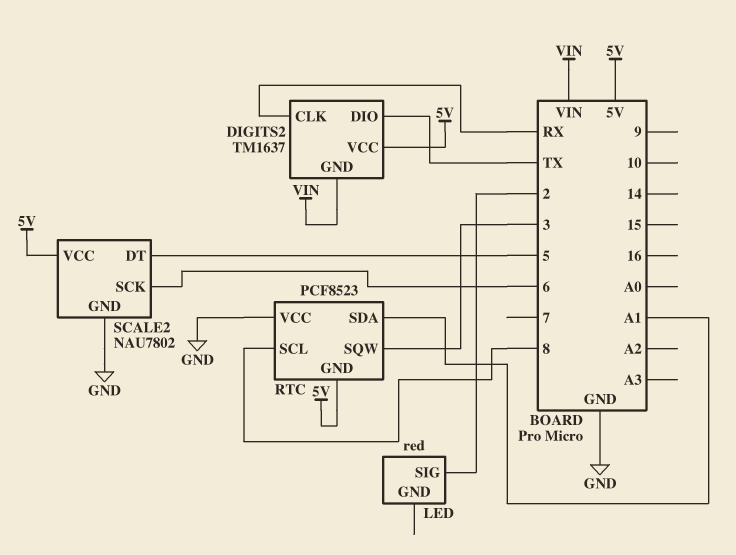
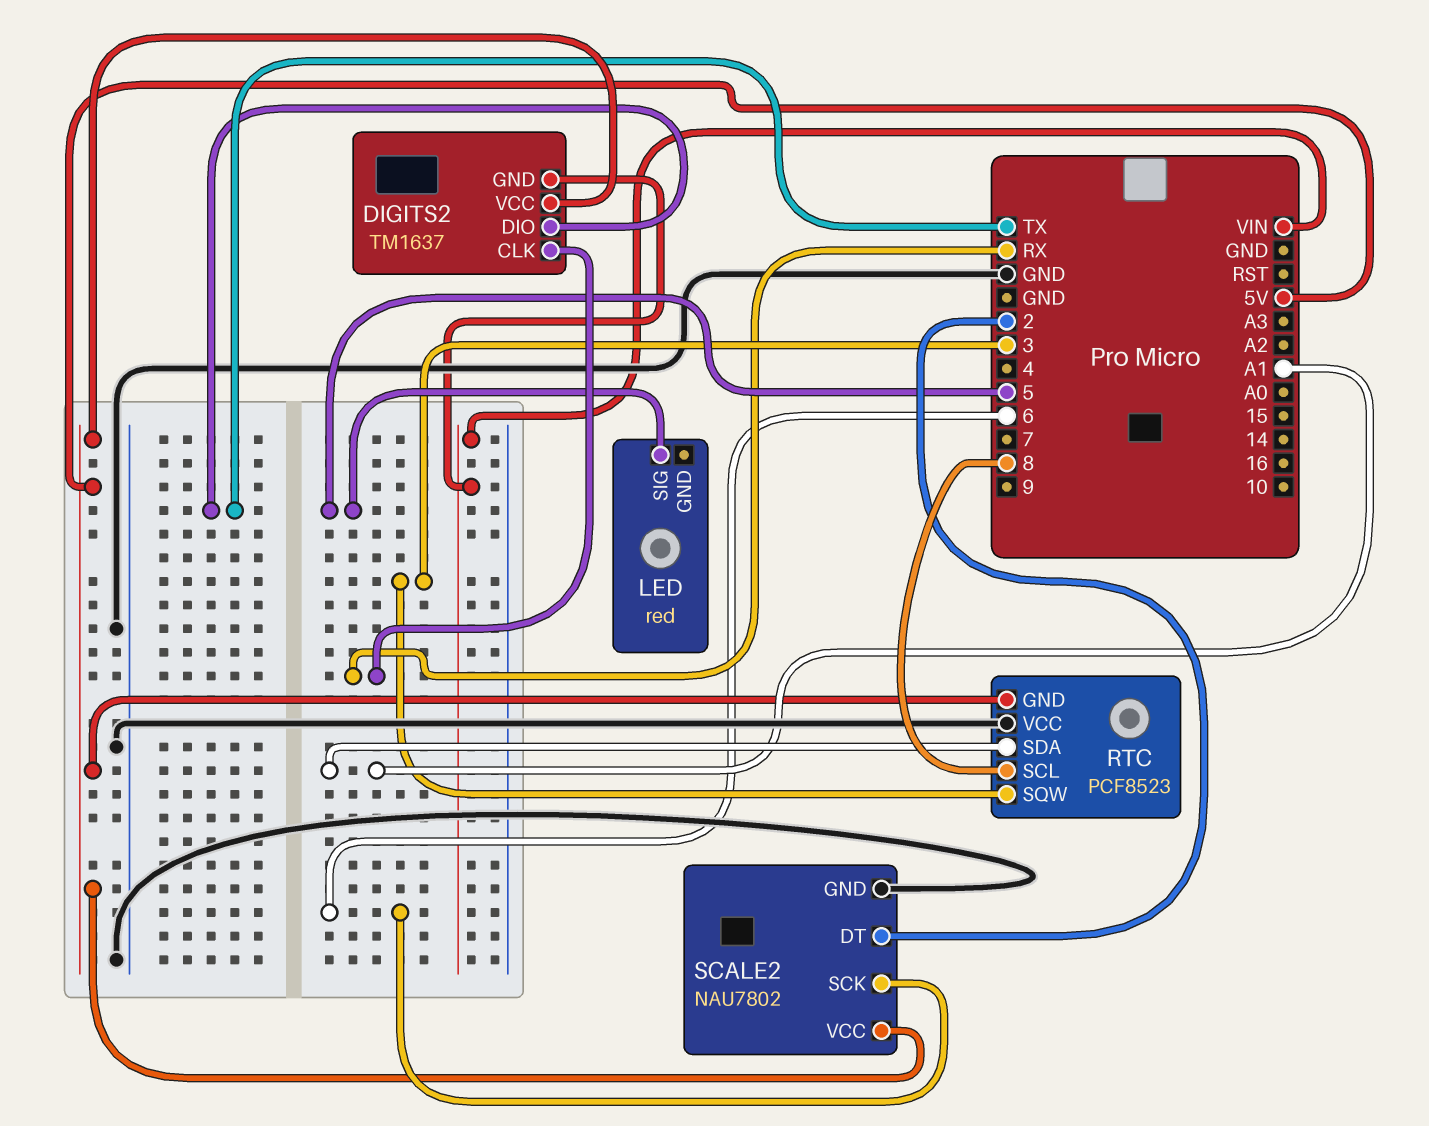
LED pin SIG: 2 -> 5
SCALE2 pin DT: 5 -> 2

